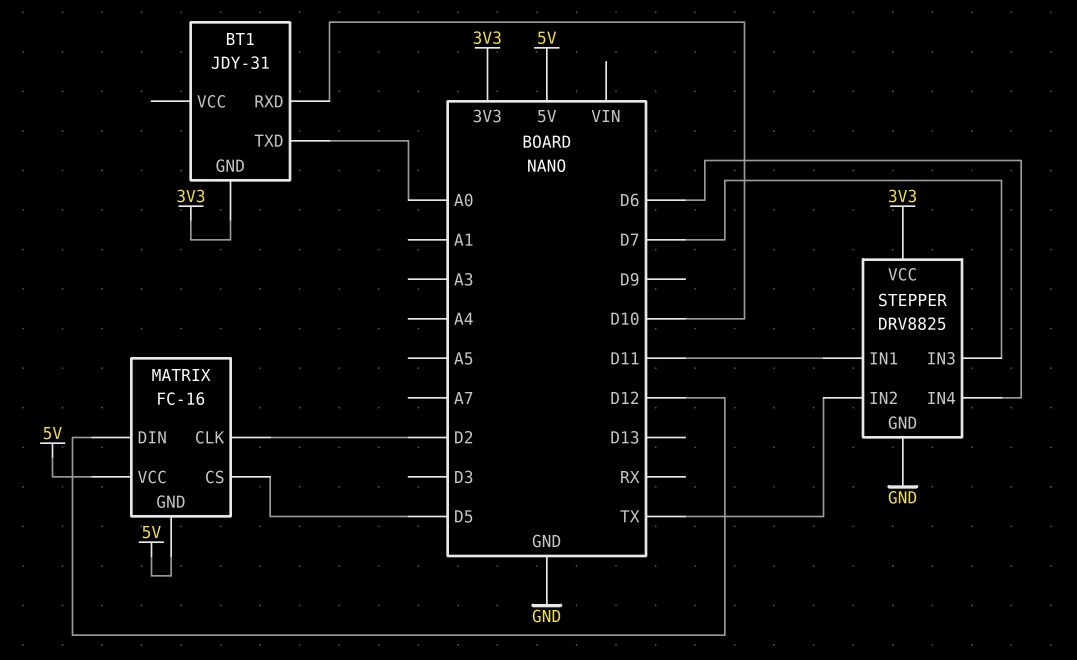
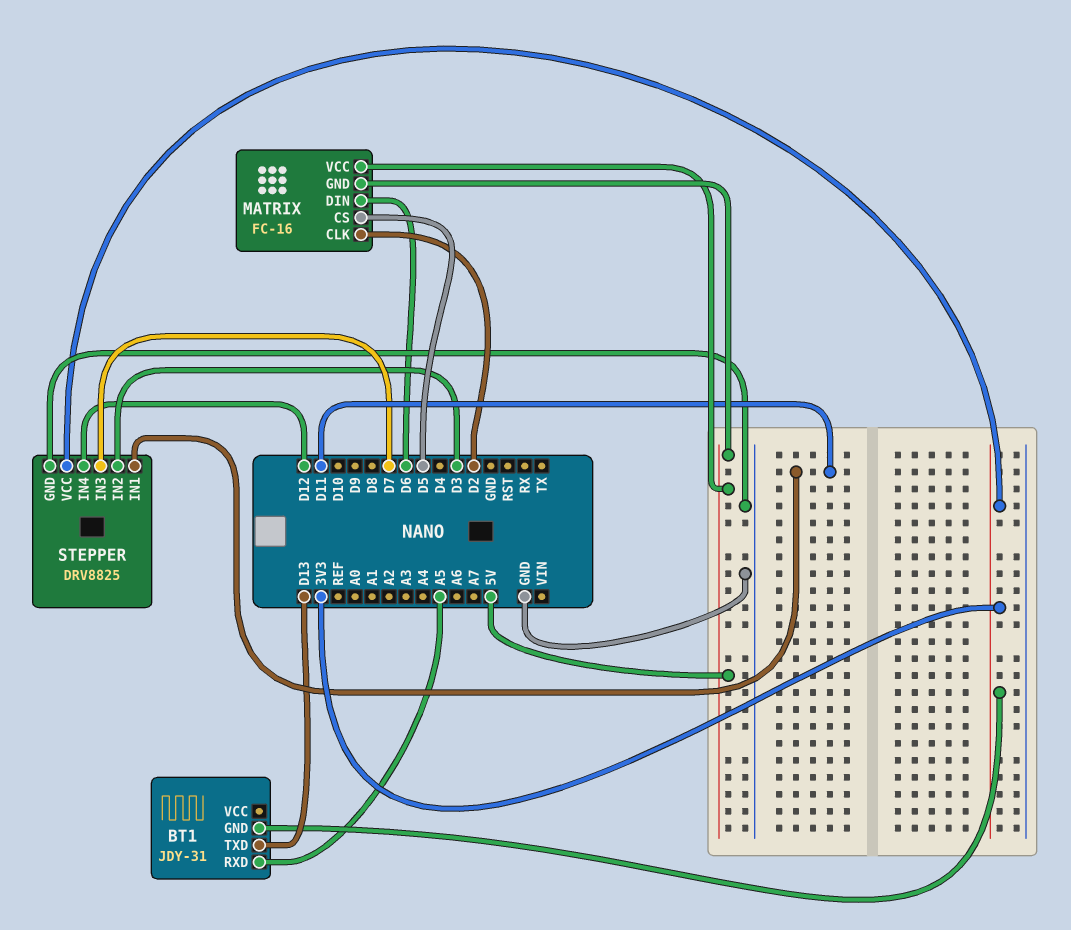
BT1 pin RXD: D10 -> A5
BT1 pin TXD: A0 -> D13
MATRIX pin DIN: D12 -> D6
STEPPER pin IN2: TX -> D3
STEPPER pin IN4: D6 -> D12

